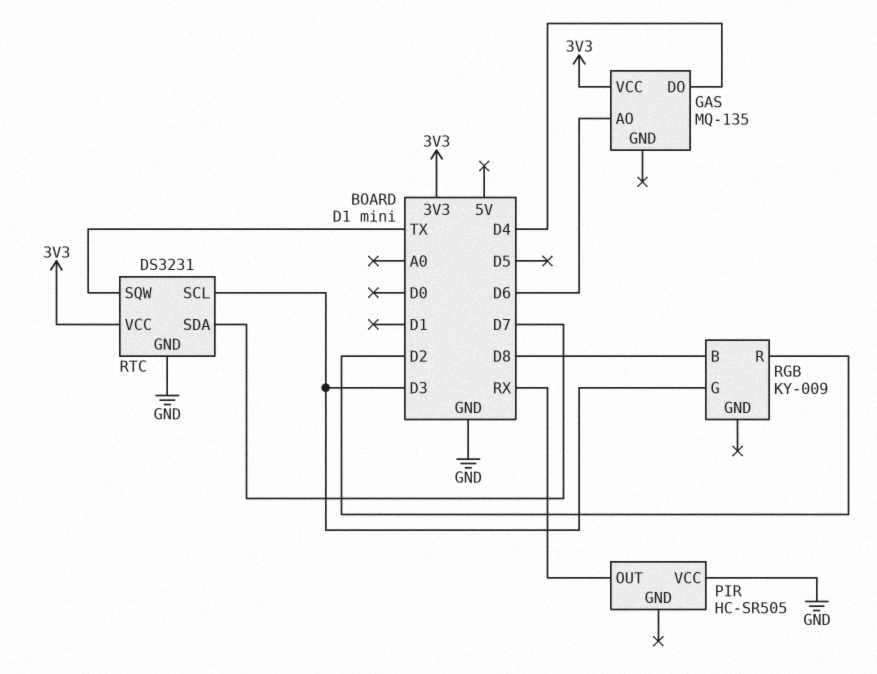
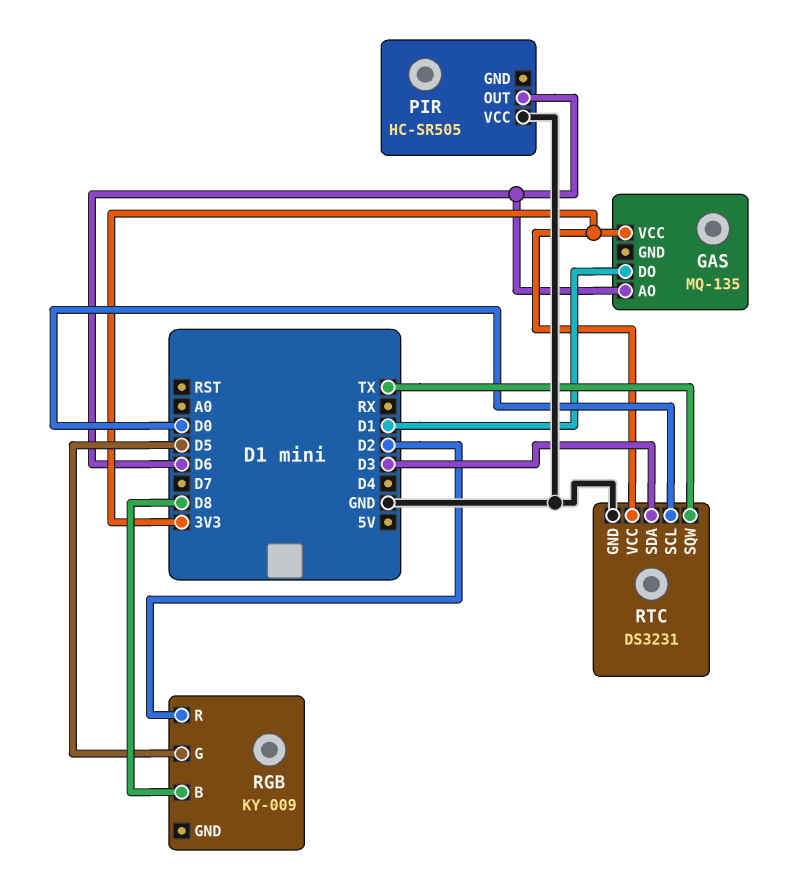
GAS pin DO: D4 -> D1
PIR pin OUT: RX -> D6
RGB pin G: D3 -> D5
RTC pin SCL: D3 -> D0
RTC pin SDA: D7 -> D3

